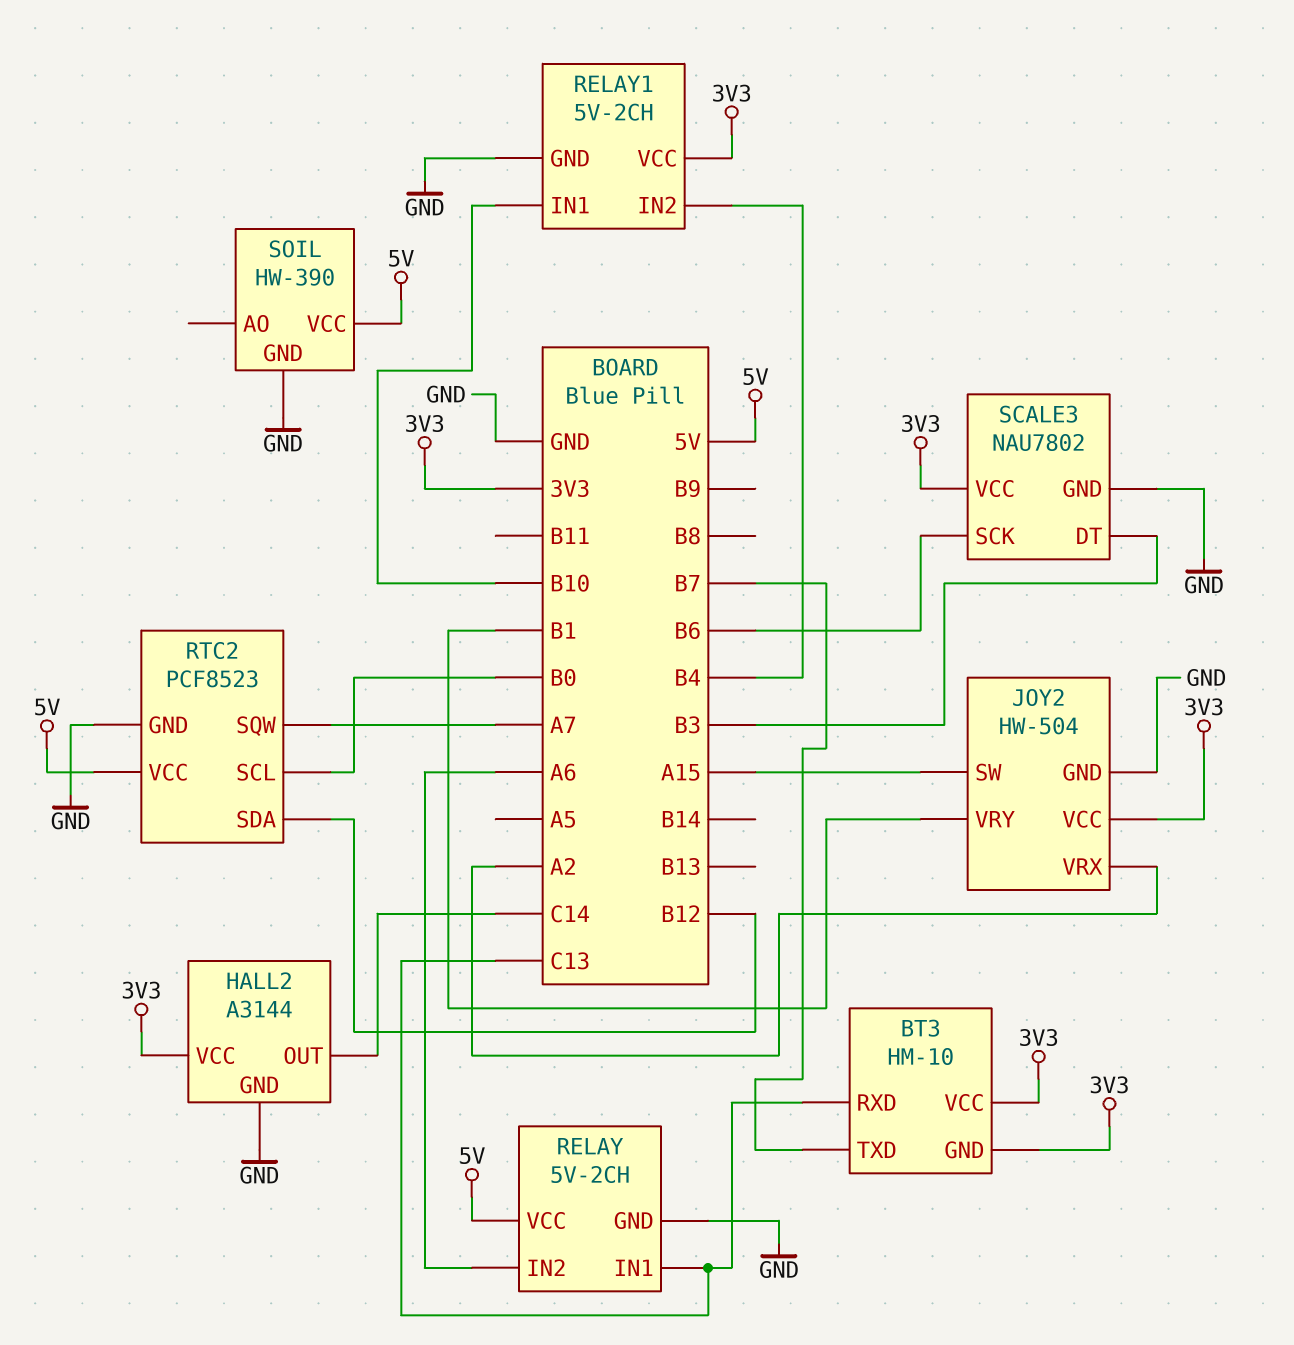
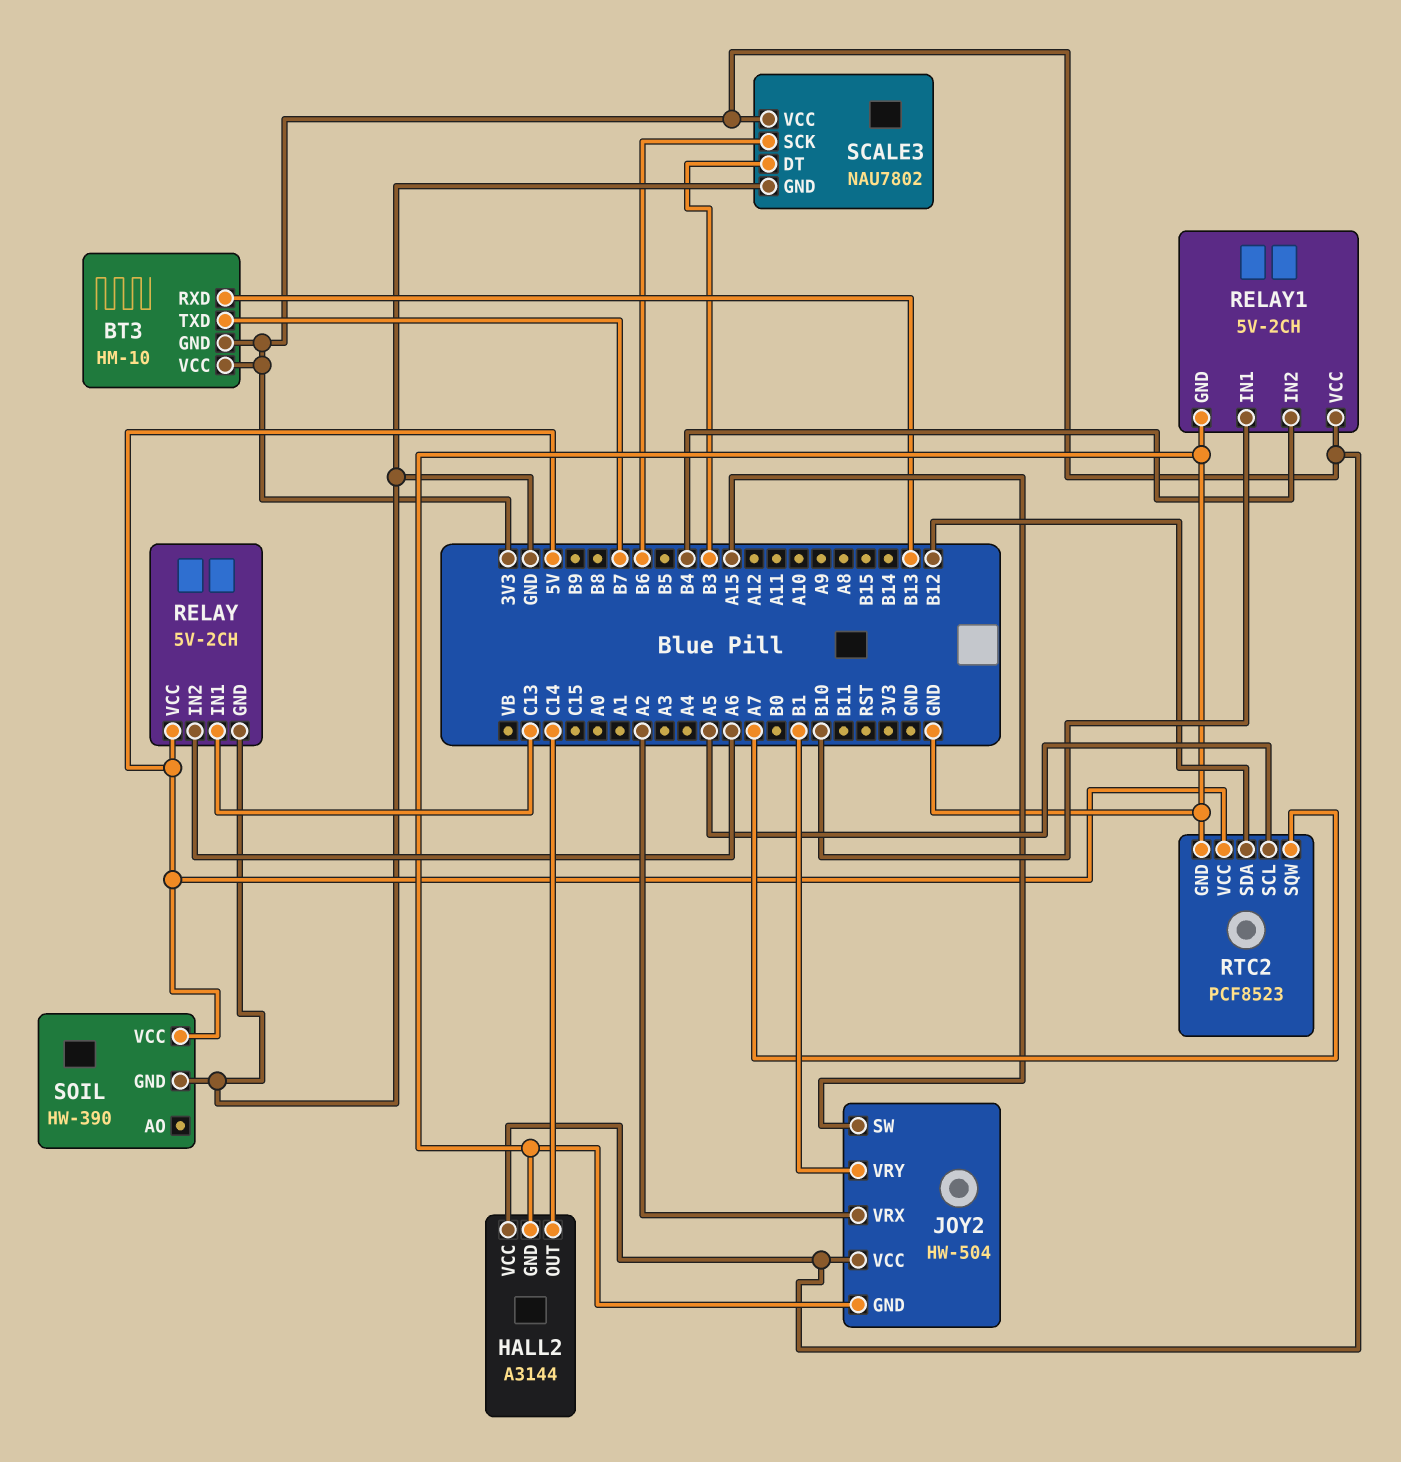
BT3 pin RXD: C13 -> B13
RTC2 pin SCL: B0 -> A5

